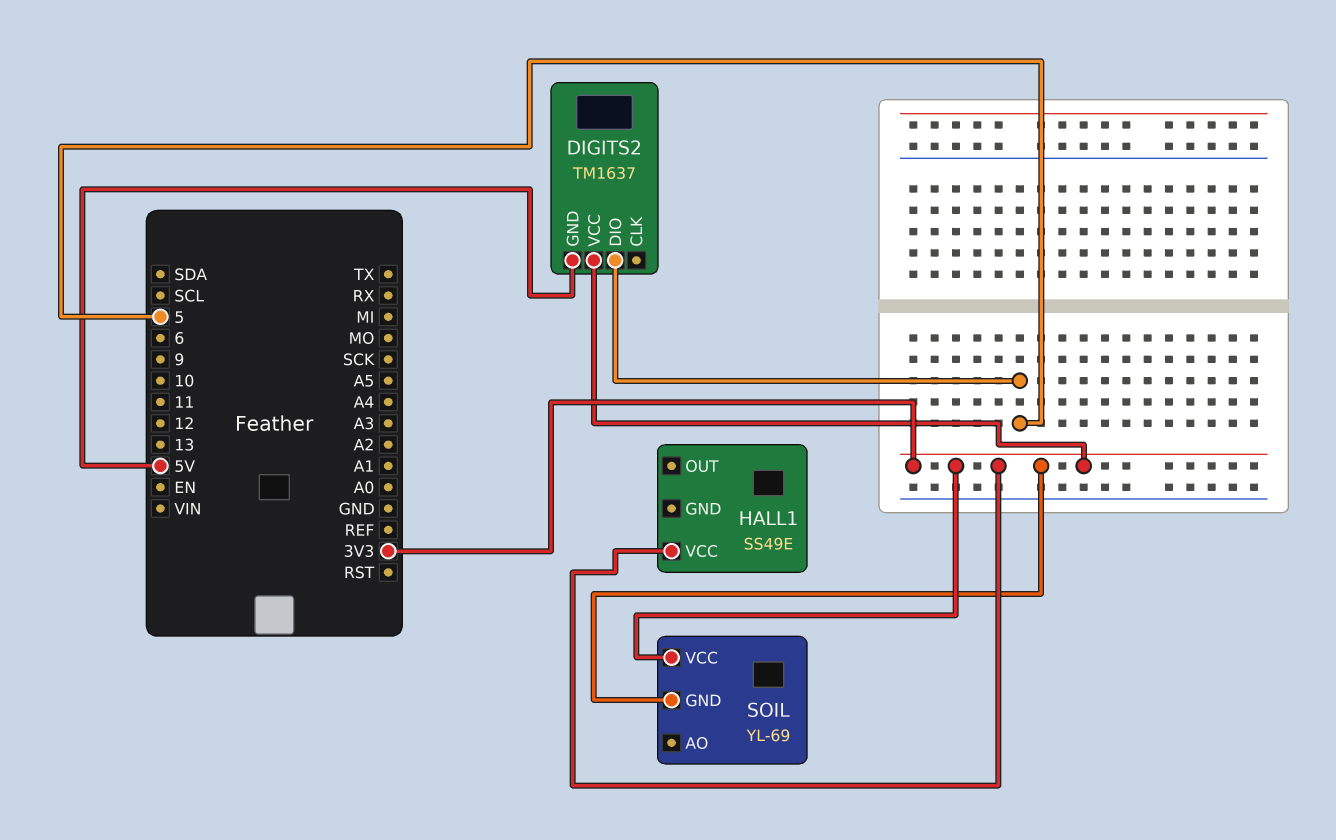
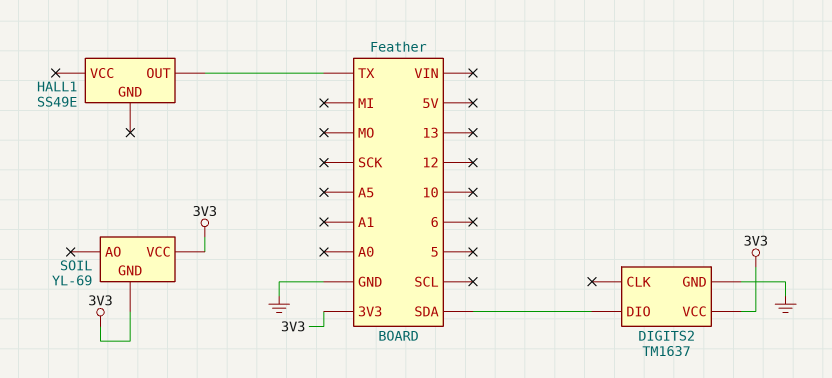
DIGITS2 pin DIO: 5 -> SDA
DIGITS2 pin GND: 5V -> GND
HALL1 pin OUT: none -> TX
HALL1 pin VCC: 3V3 -> none

